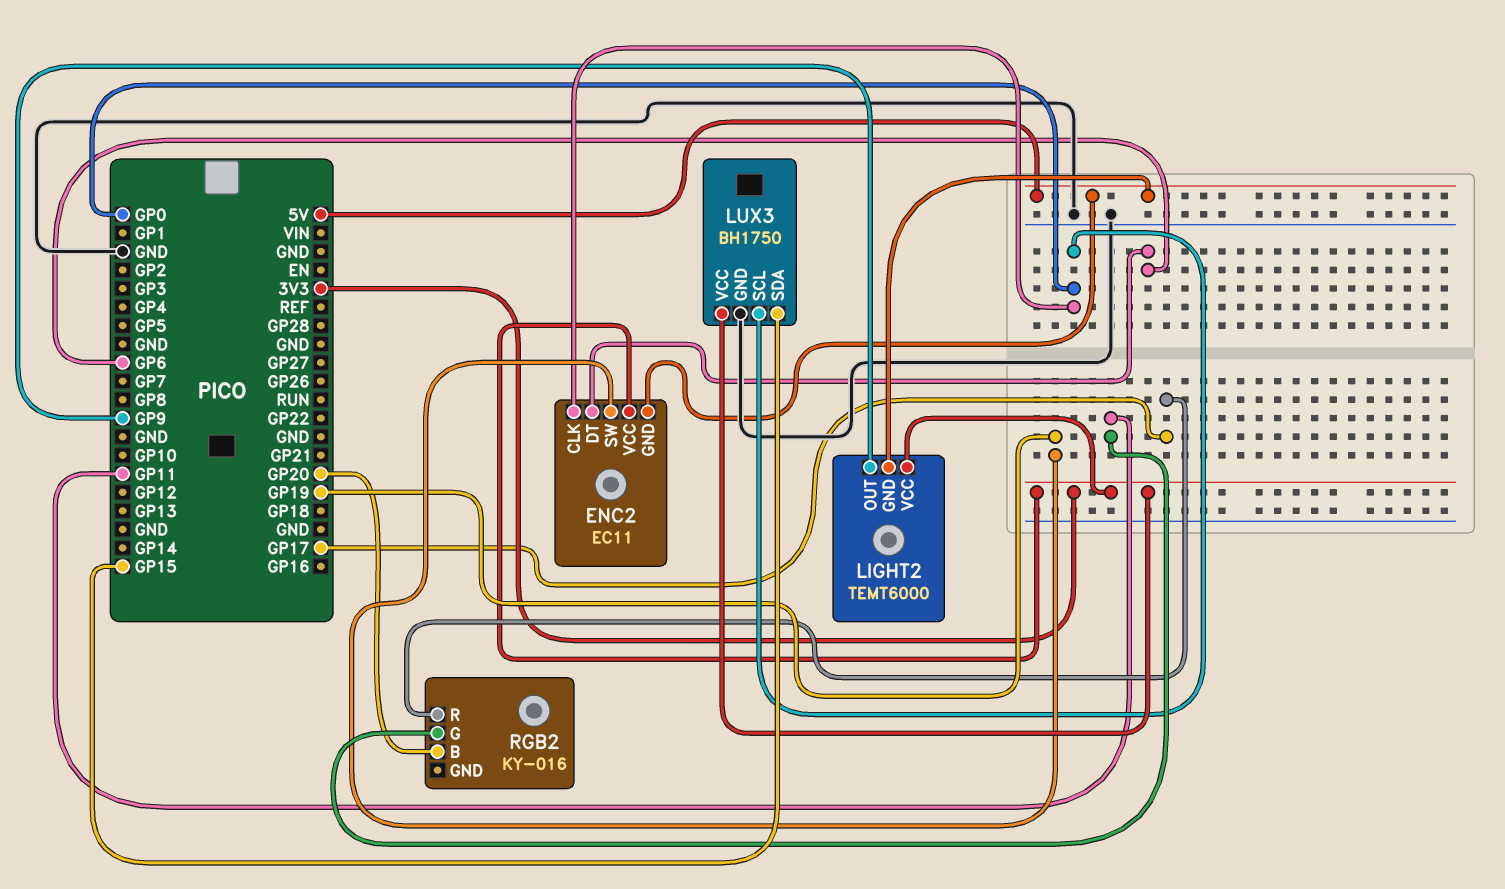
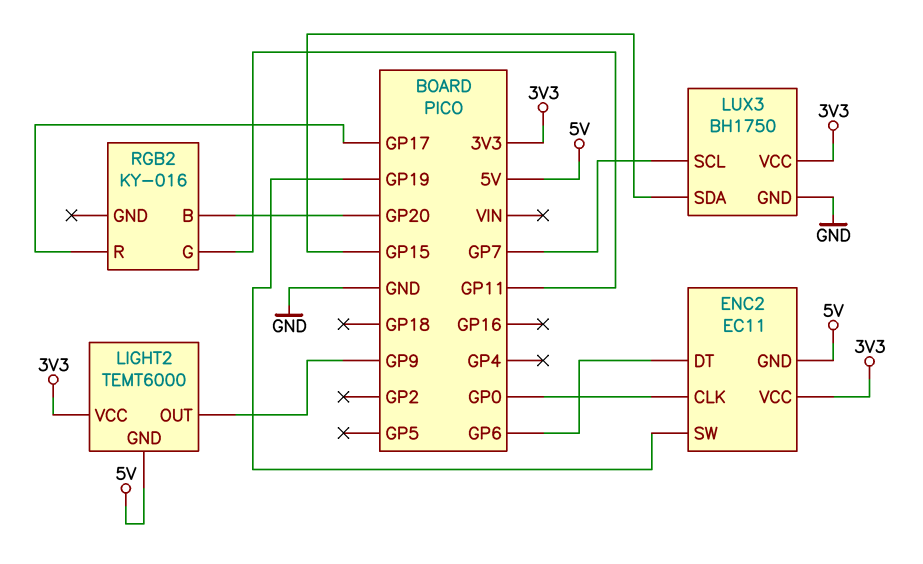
LUX3 pin SCL: GP0 -> GP7

